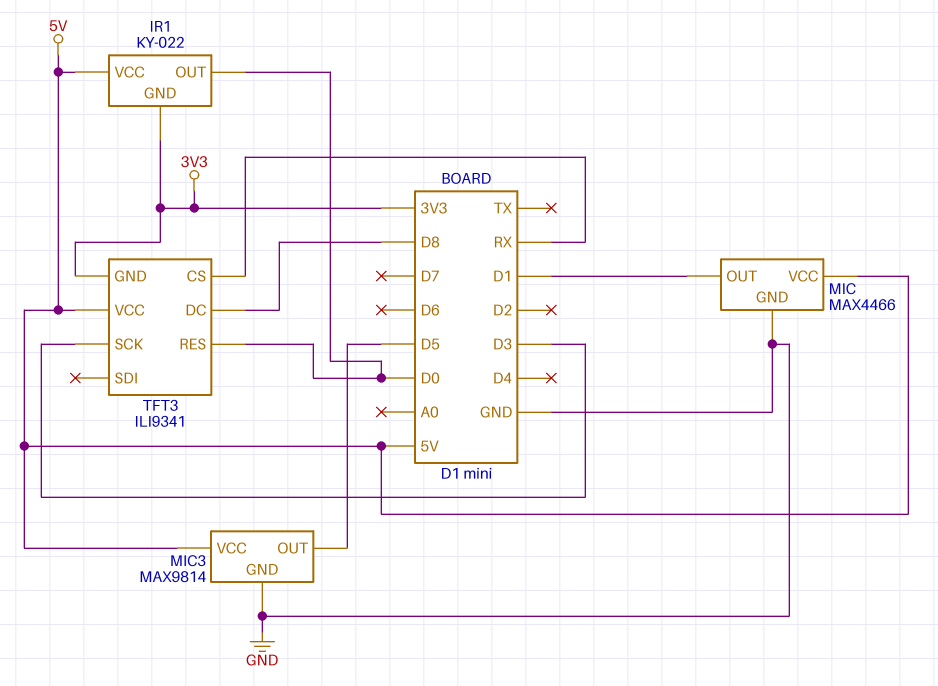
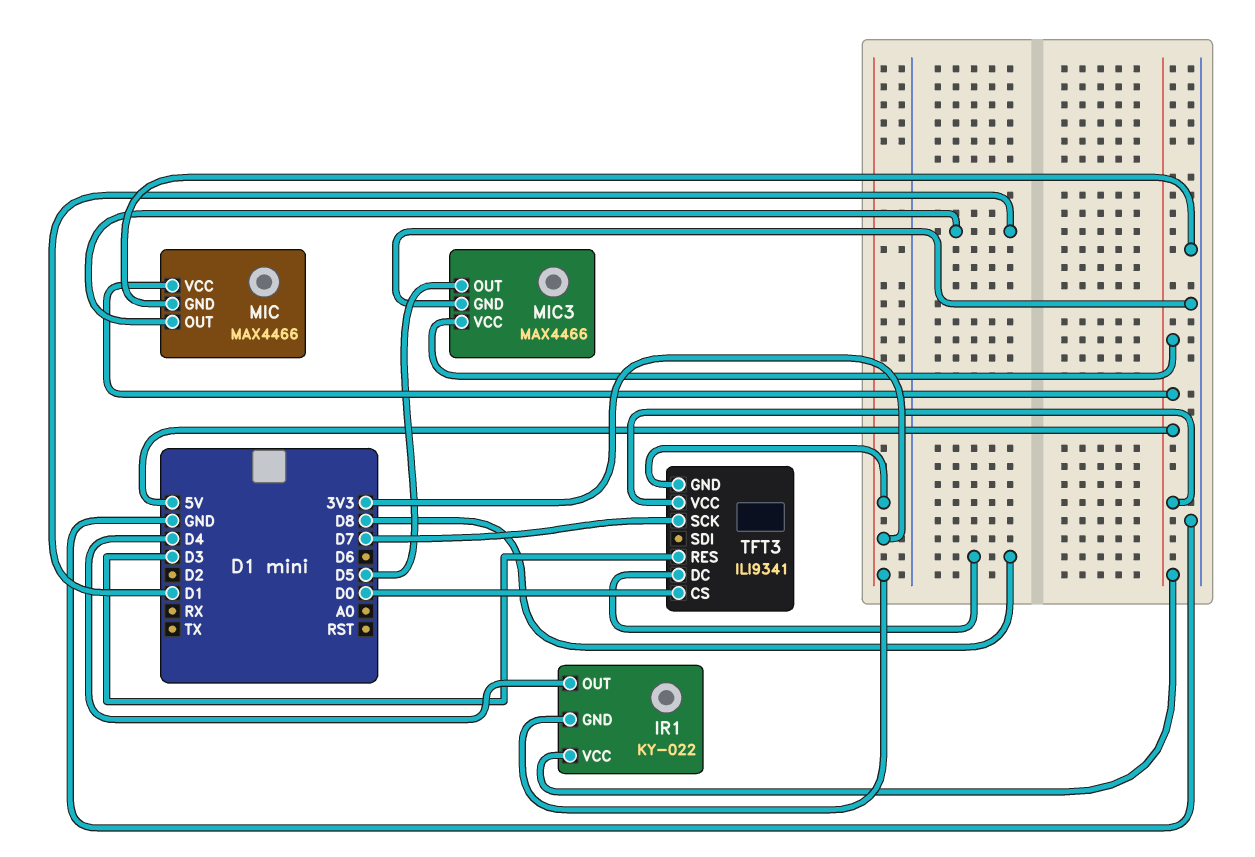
IR1 pin OUT: D0 -> D4
MIC3: MAX9814 -> MAX4466
TFT3 pin CS: RX -> D0
TFT3 pin RES: D0 -> D3
TFT3 pin SCK: D3 -> D7

